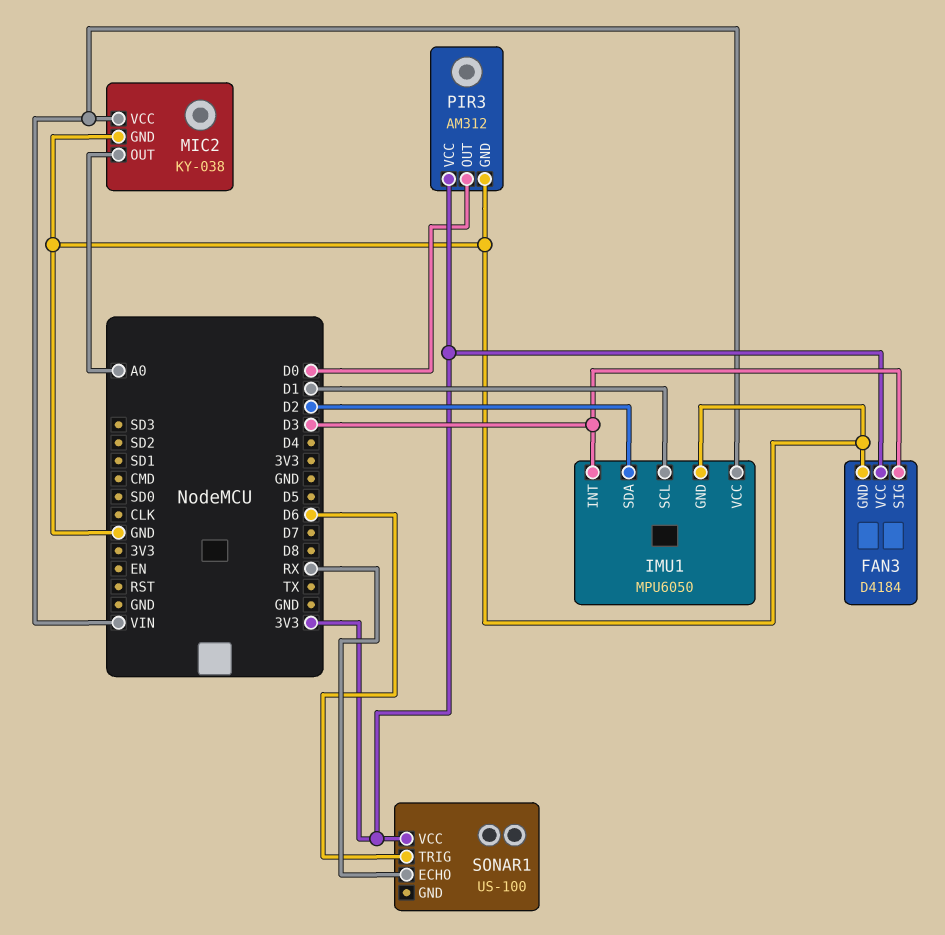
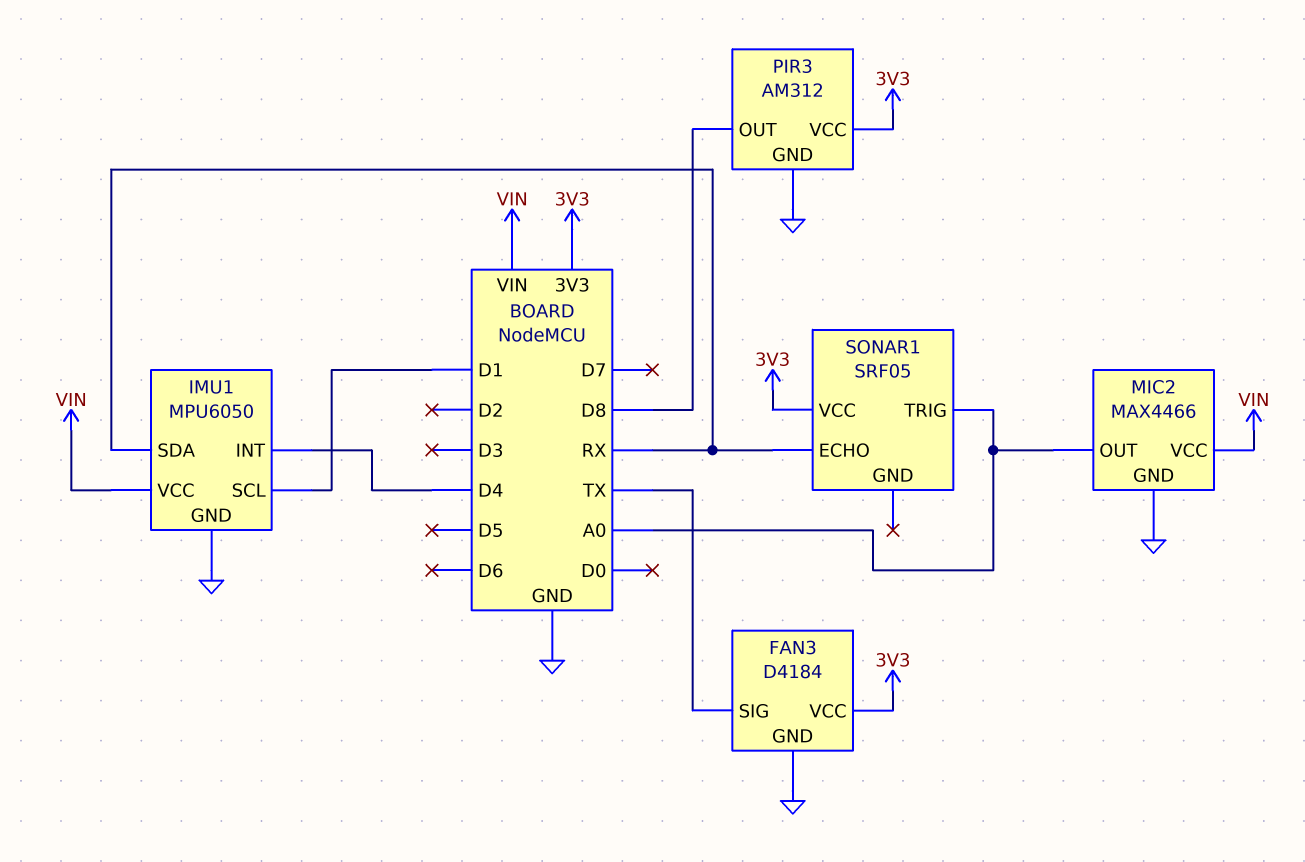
FAN3 pin SIG: D3 -> TX
IMU1 pin INT: D3 -> D4
IMU1 pin SDA: D2 -> RX
MIC2: KY-038 -> MAX4466
PIR3 pin OUT: D0 -> D8
SONAR1: US-100 -> SRF05
SONAR1 pin TRIG: D6 -> A0

